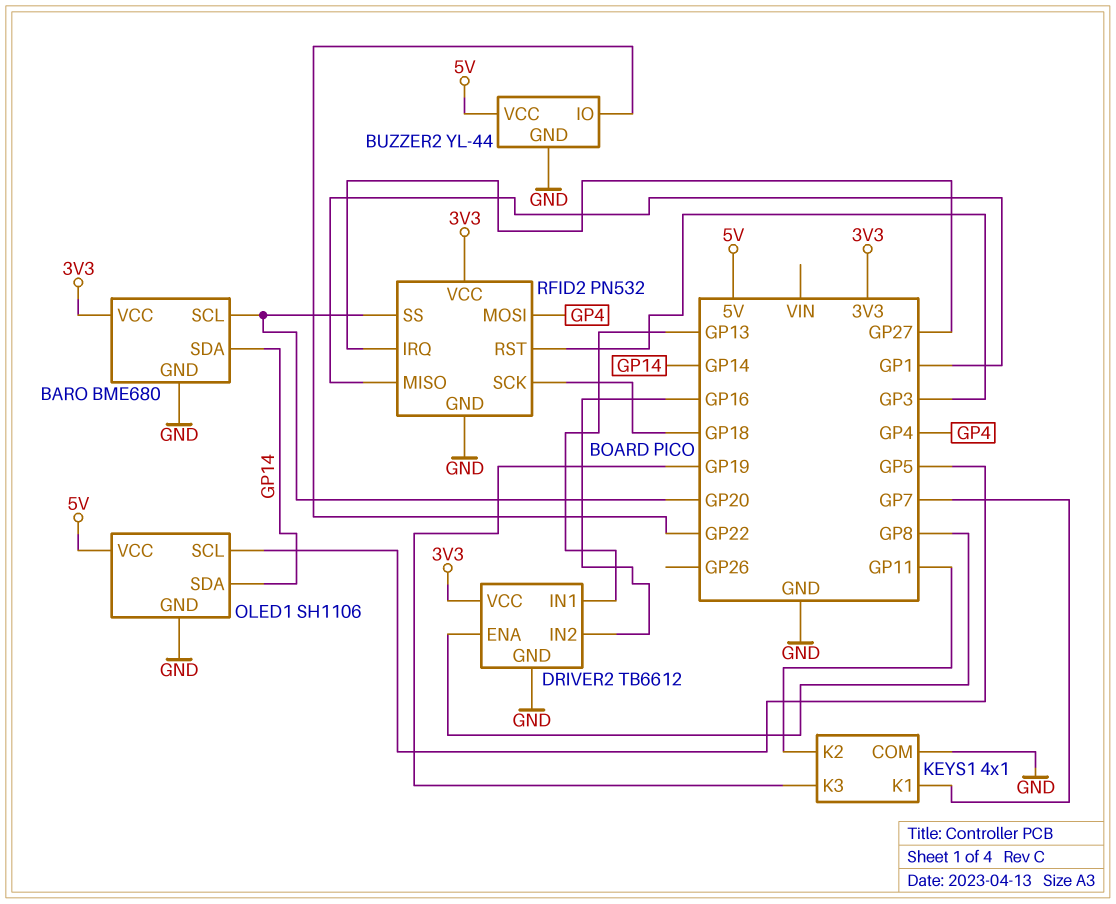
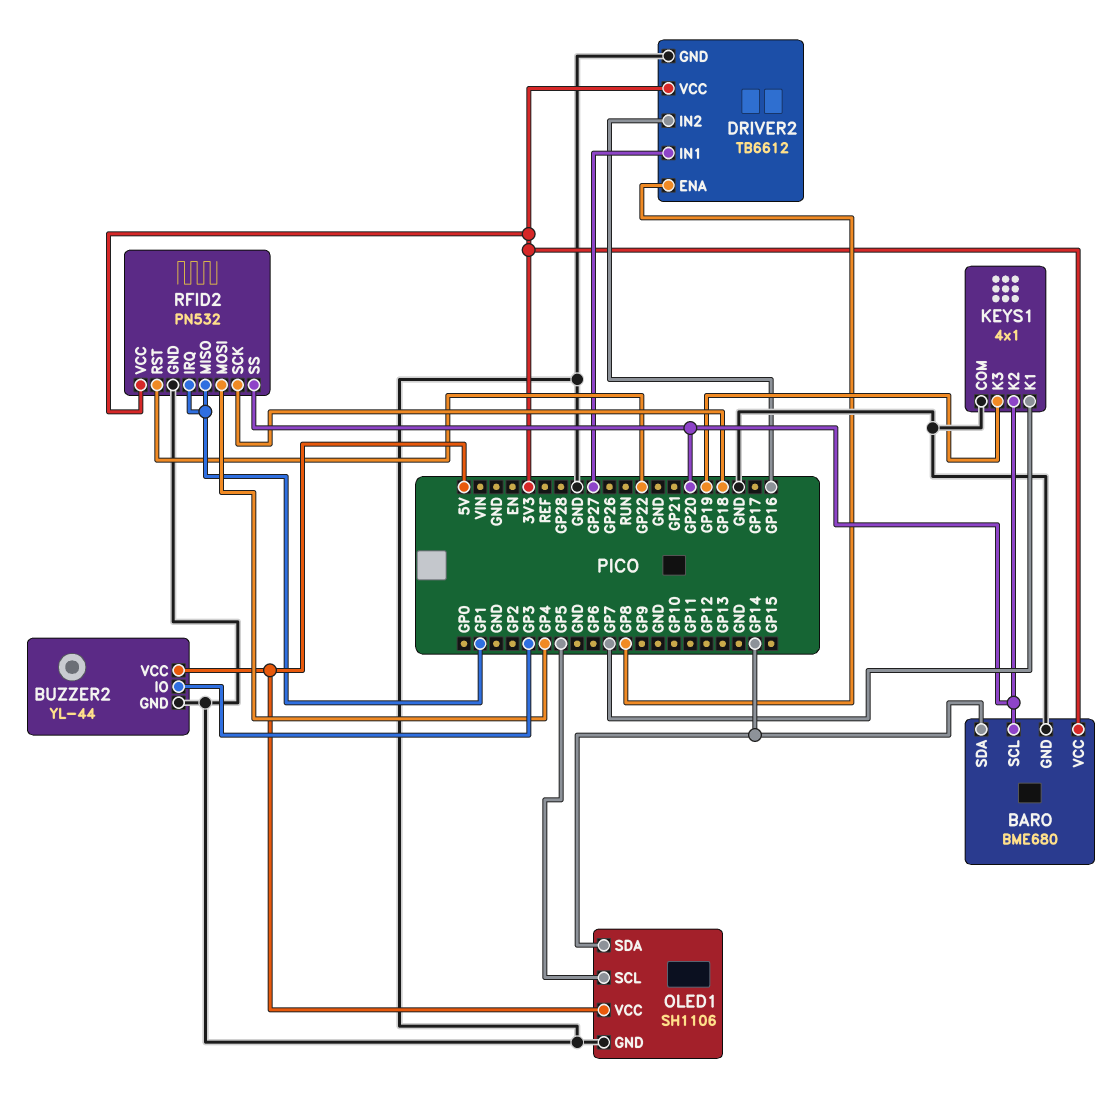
BUZZER2 pin IO: GP22 -> GP3
DRIVER2 pin IN1: GP13 -> GP27
KEYS1 pin K2: GP11 -> GP20
RFID2 pin IRQ: GP27 -> GP1
RFID2 pin RST: GP3 -> GP22

